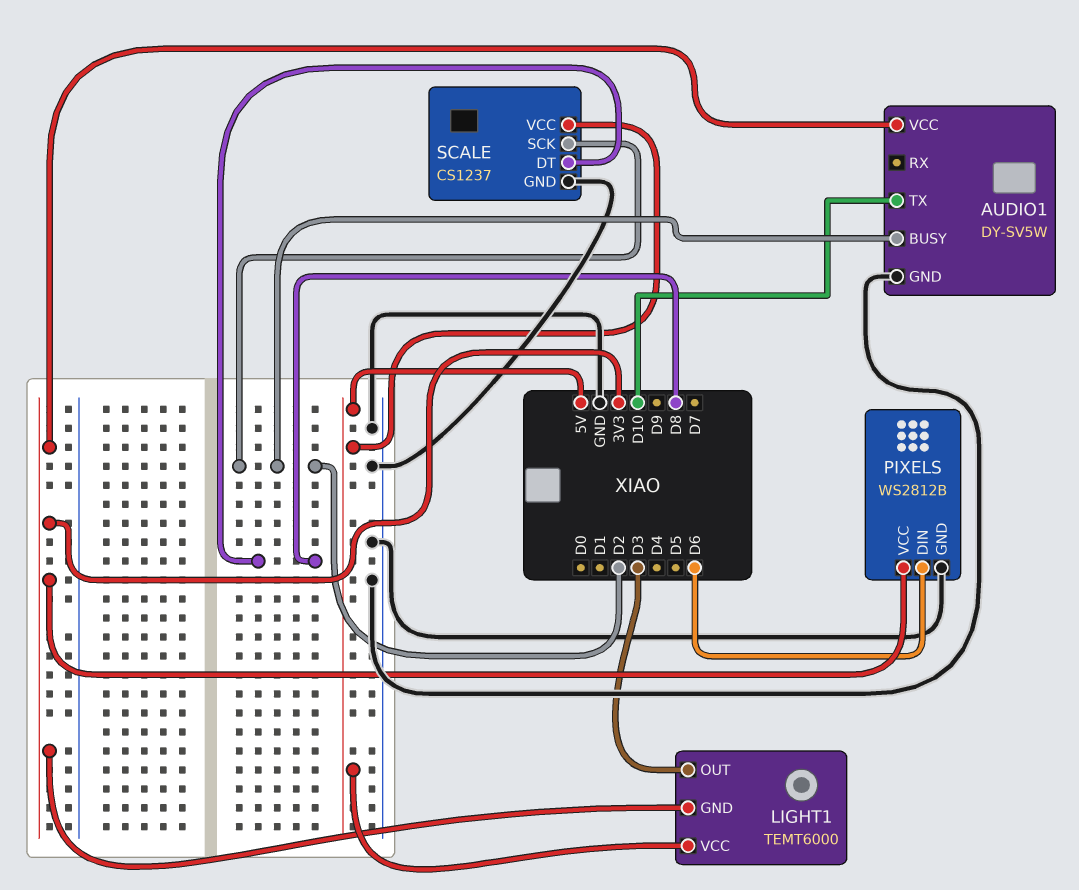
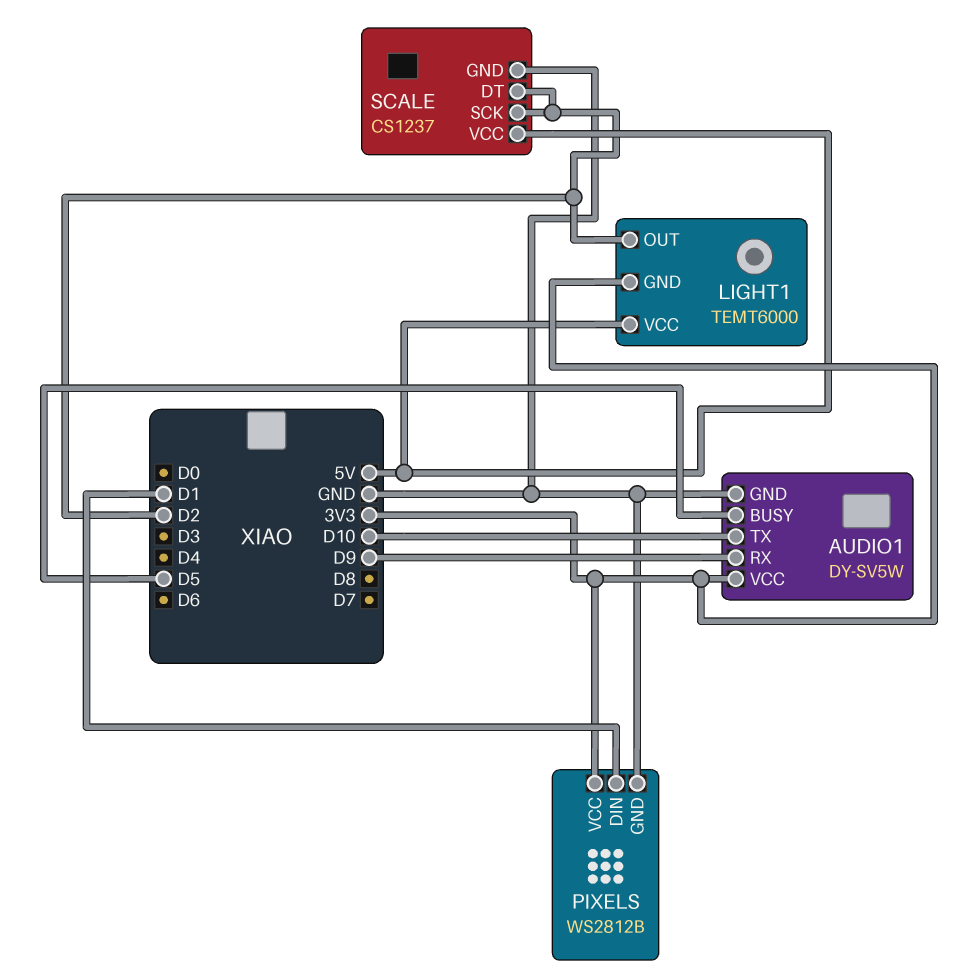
AUDIO1 pin BUSY: D2 -> D5
AUDIO1 pin RX: none -> D9
LIGHT1 pin OUT: D3 -> D2
PIXELS pin DIN: D6 -> D1
SCALE pin DT: D8 -> D2

